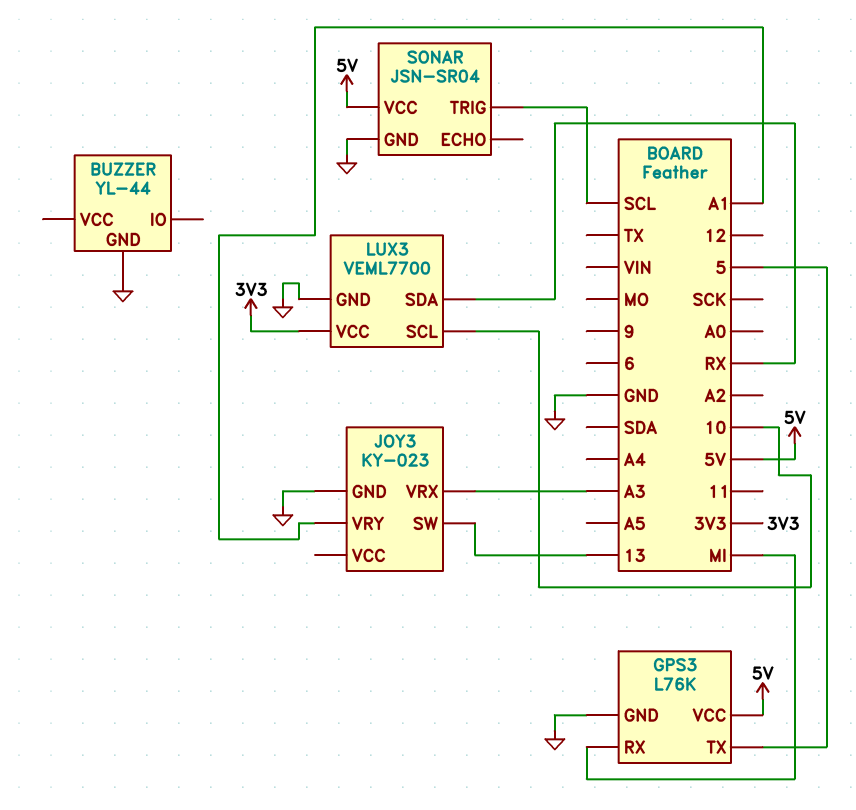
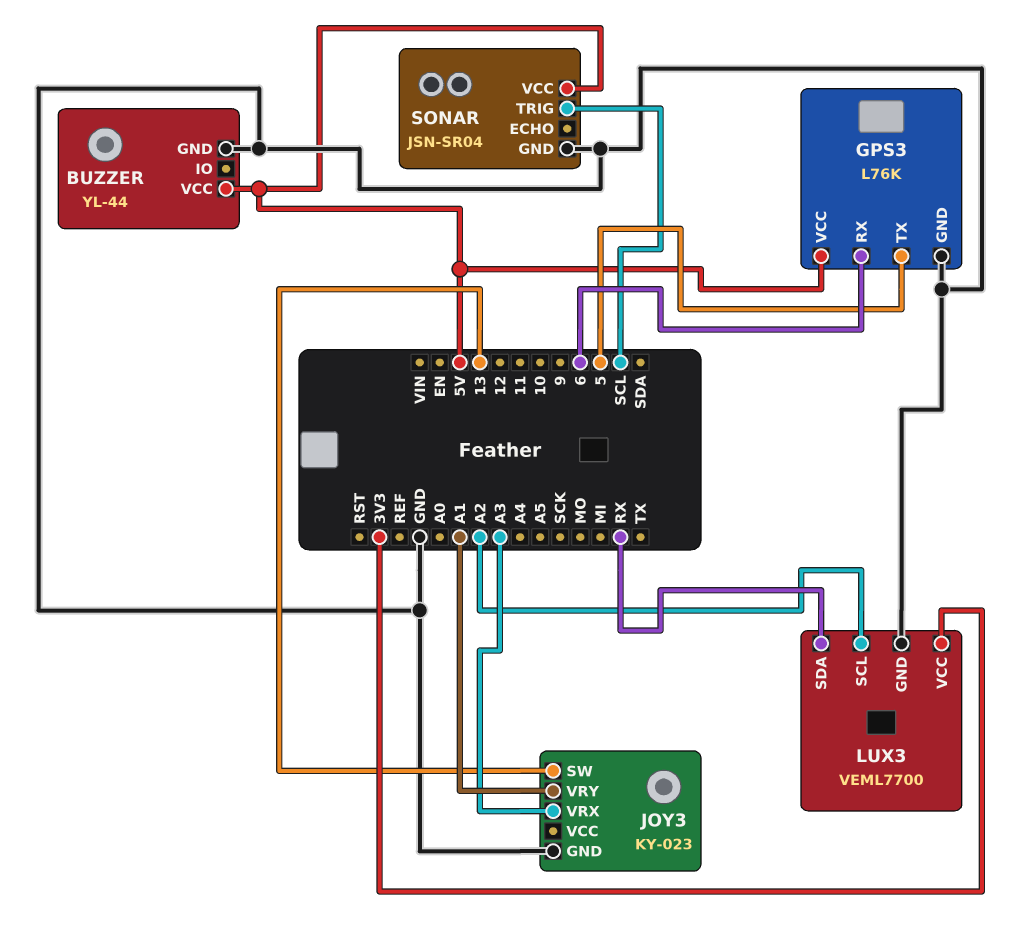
BUZZER pin VCC: none -> 5V
GPS3 pin RX: MI -> 6
LUX3 pin SCL: 10 -> A2

